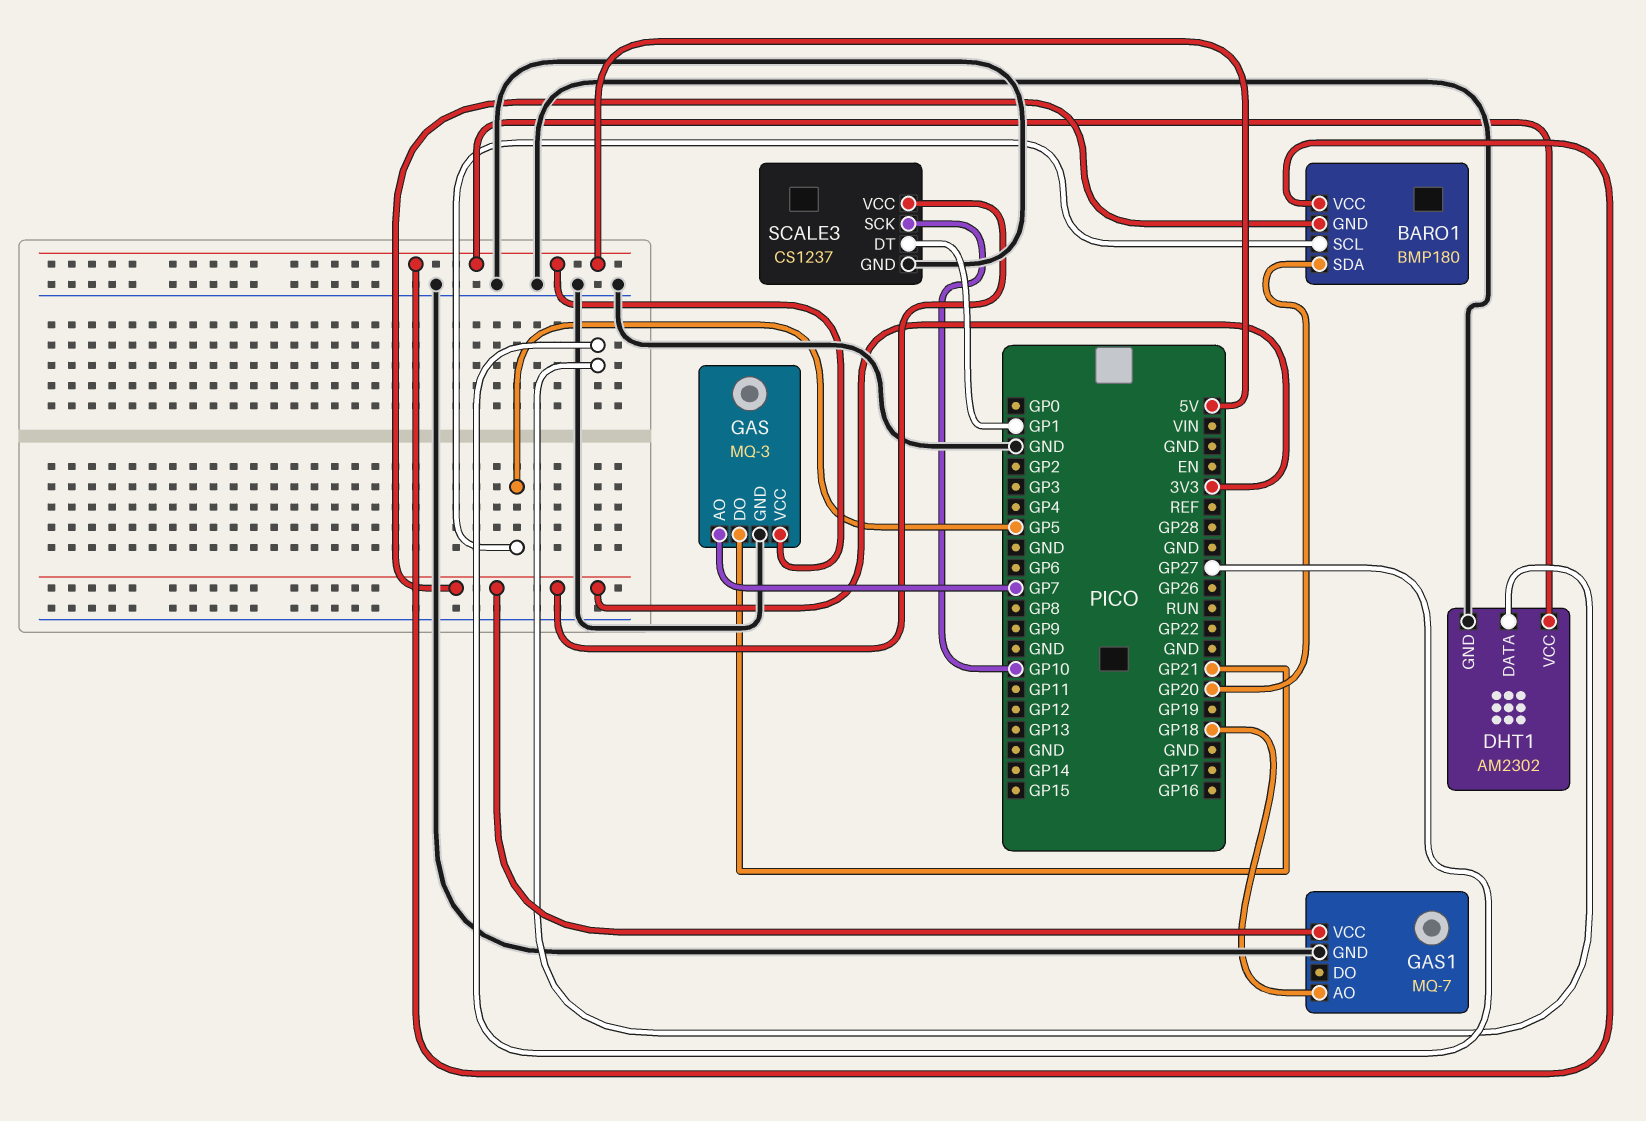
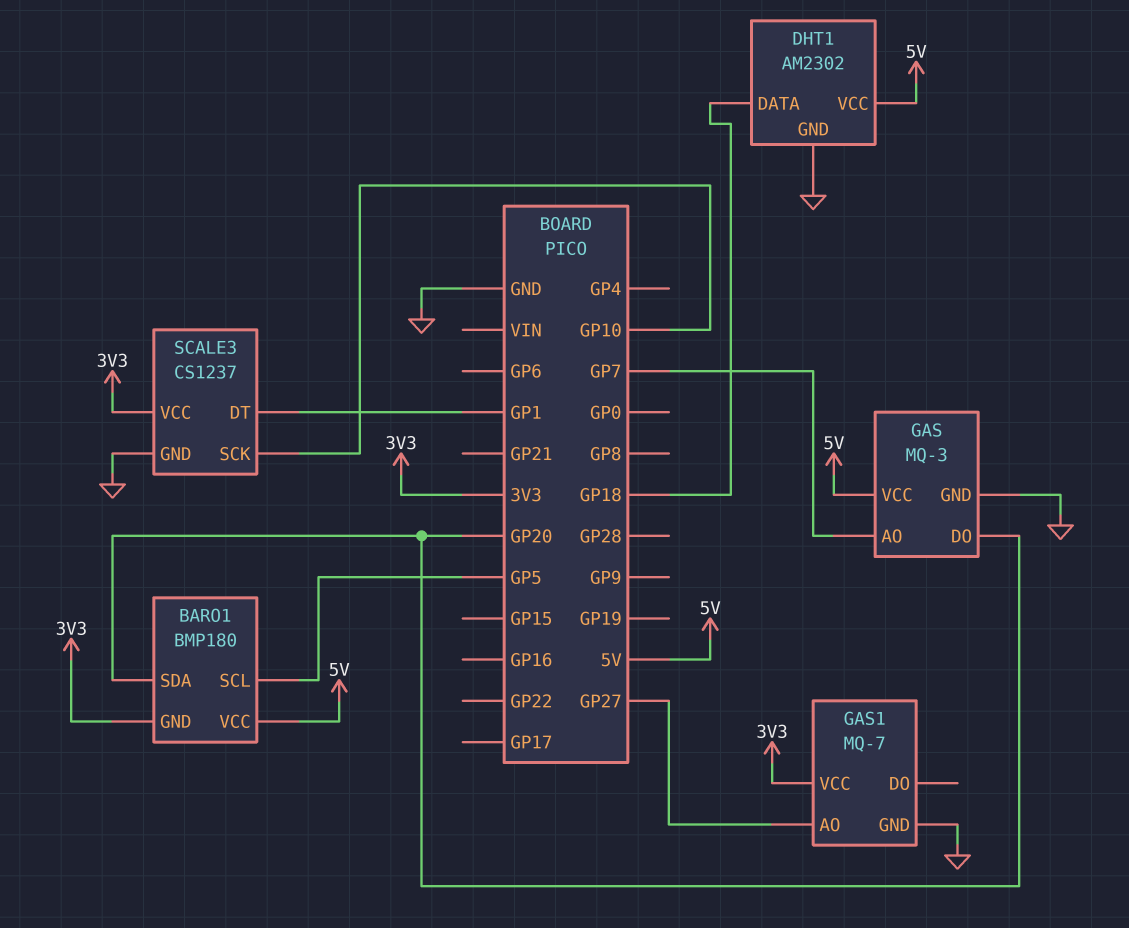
DHT1 pin DATA: GP27 -> GP18
GAS pin DO: GP21 -> GP20
GAS1 pin AO: GP18 -> GP27

